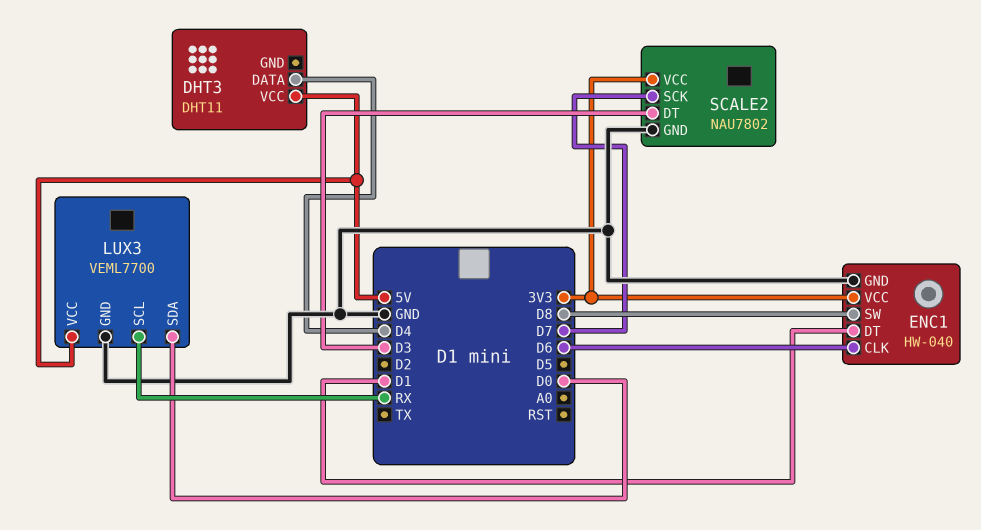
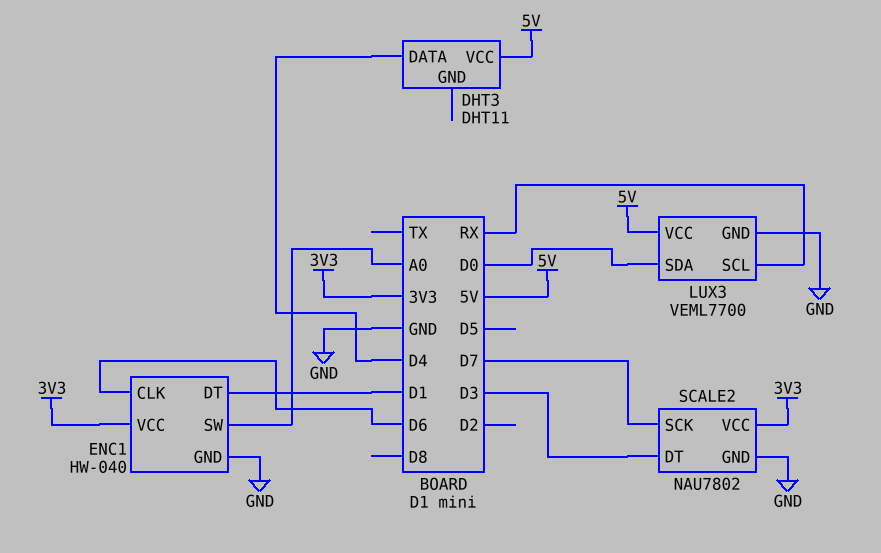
ENC1 pin SW: D8 -> A0

